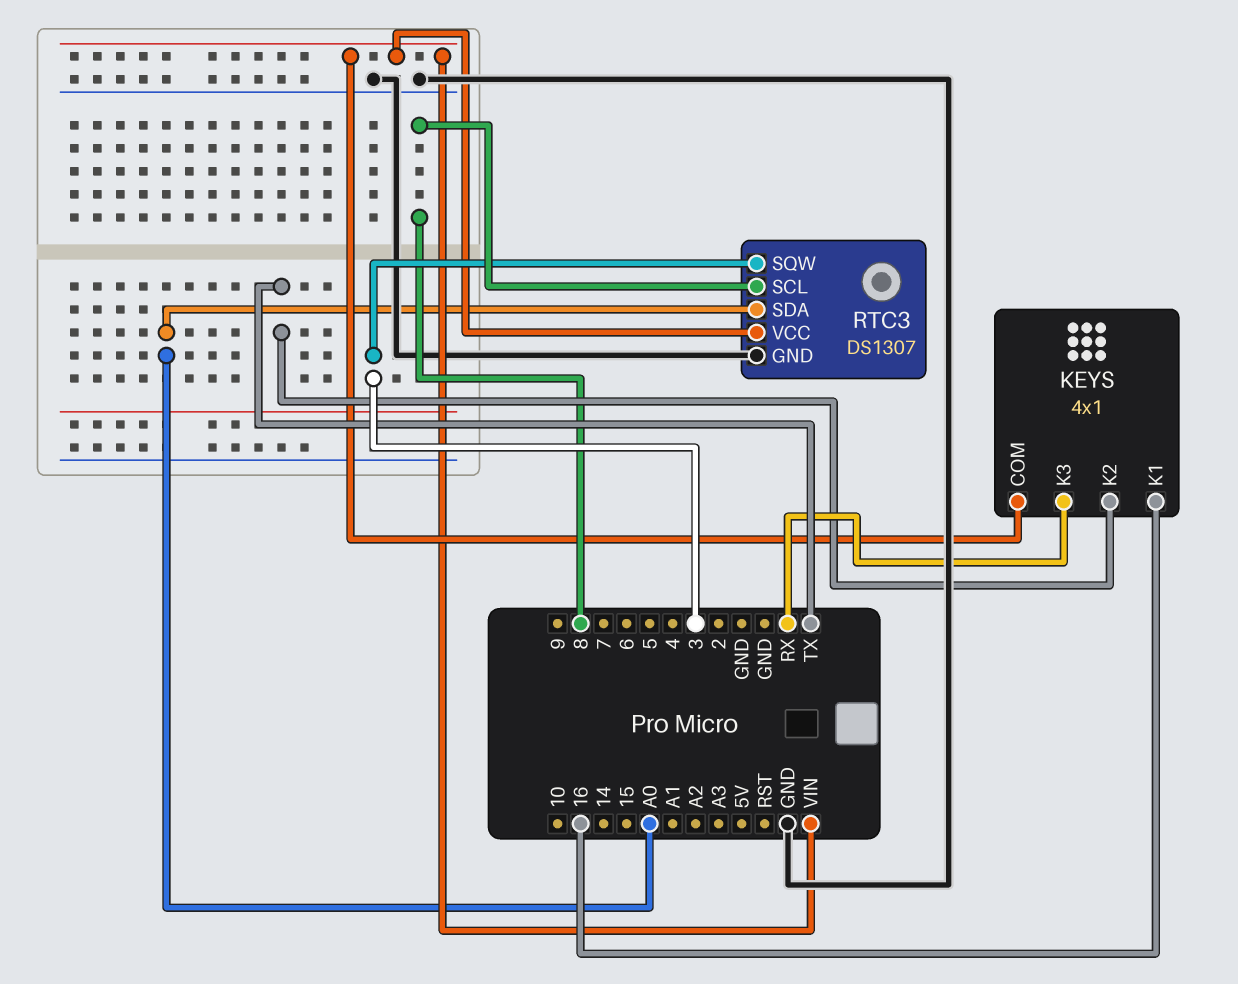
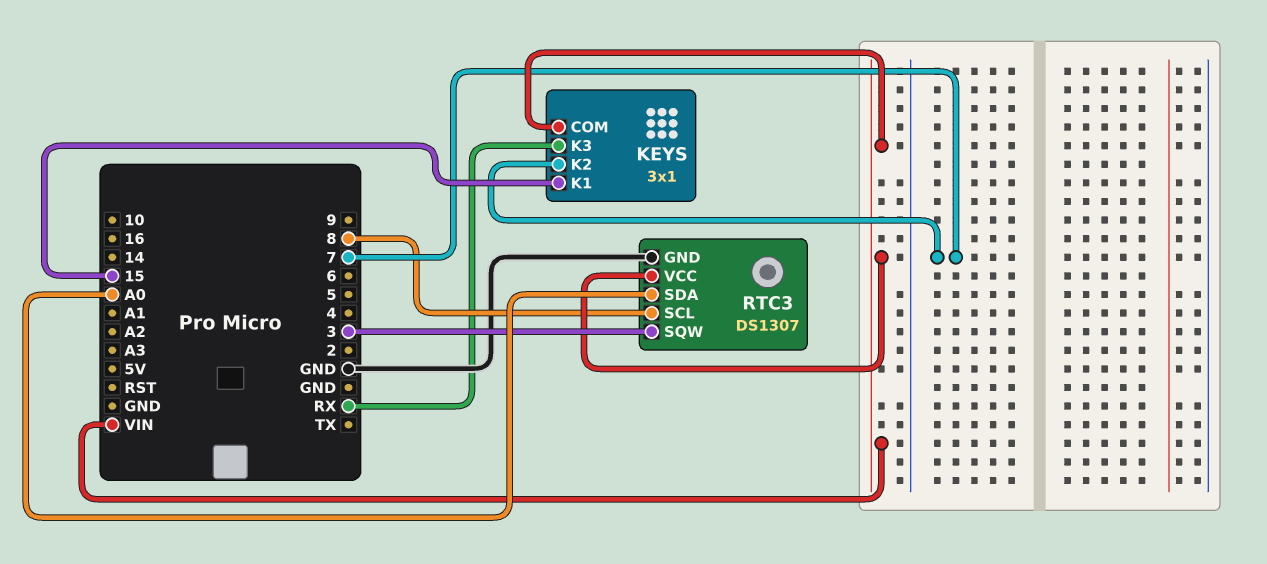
KEYS: 4x1 -> 3x1
KEYS pin K1: 16 -> 15
KEYS pin K2: TX -> 7

